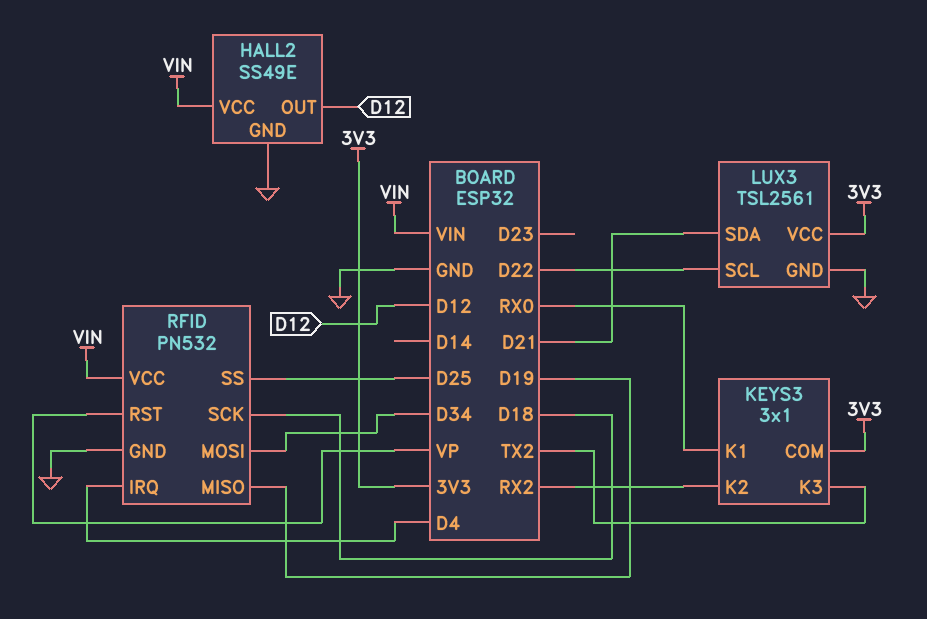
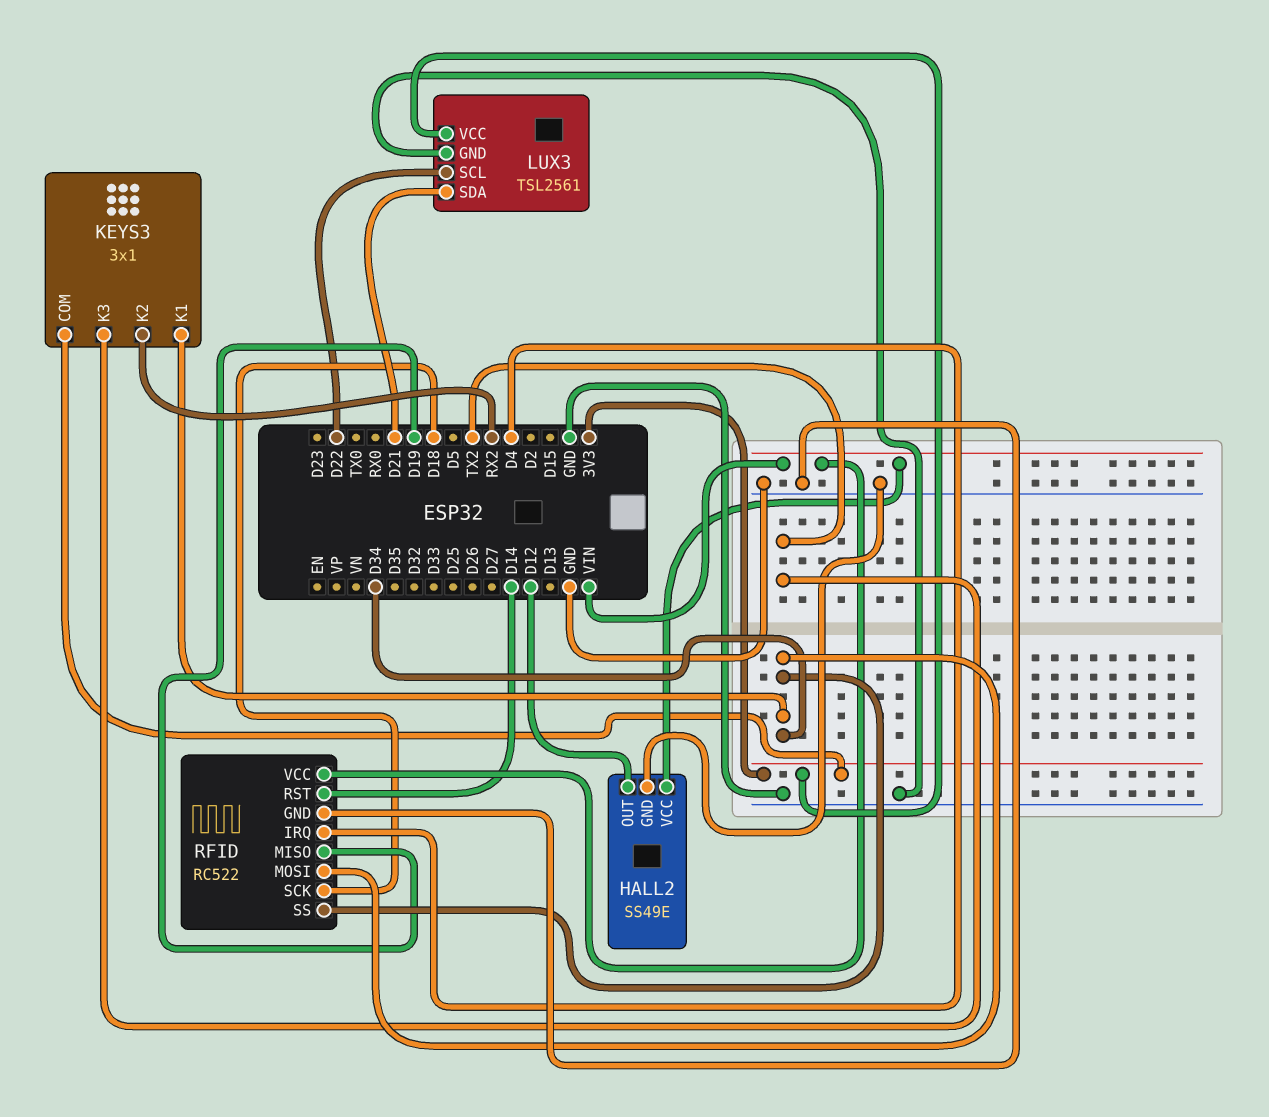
KEYS3 pin K1: RX0 -> D34
RFID: PN532 -> RC522
RFID pin RST: VP -> D14
RFID pin SS: D25 -> D34

